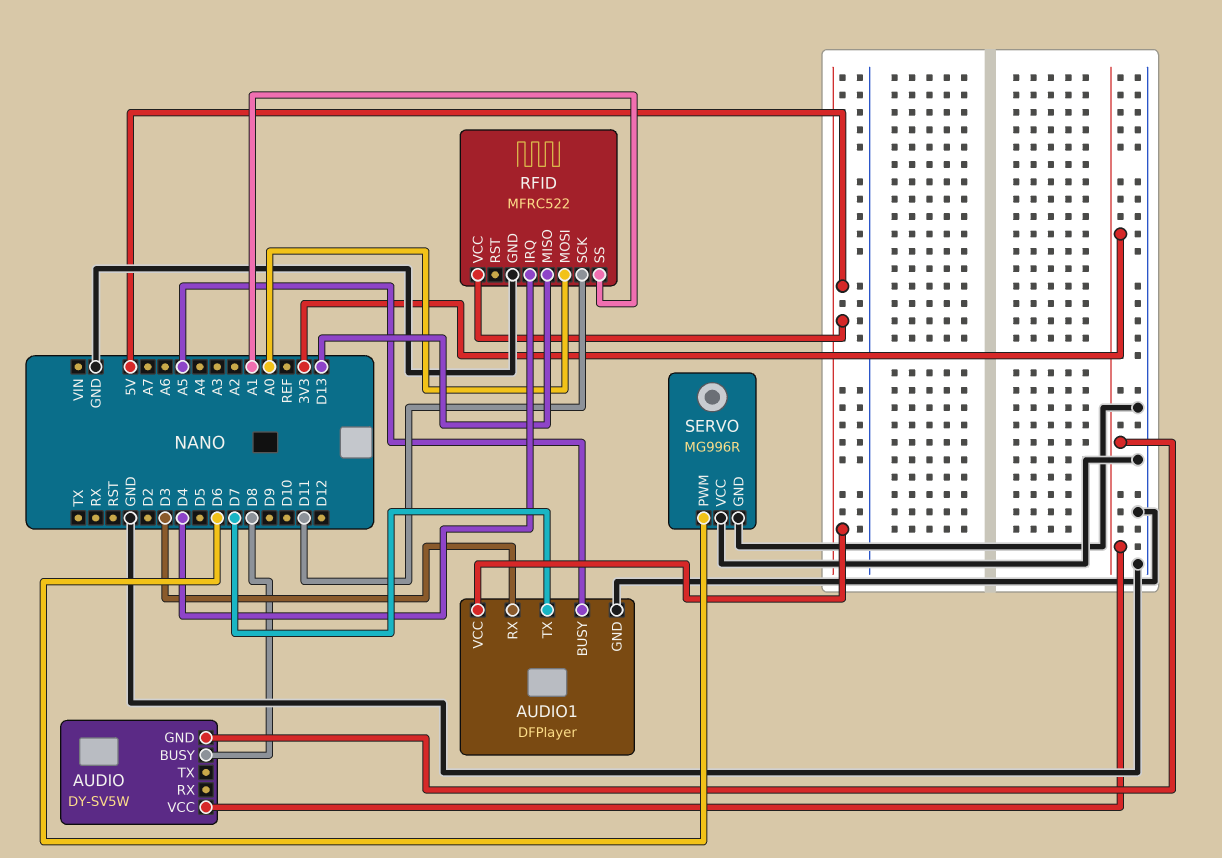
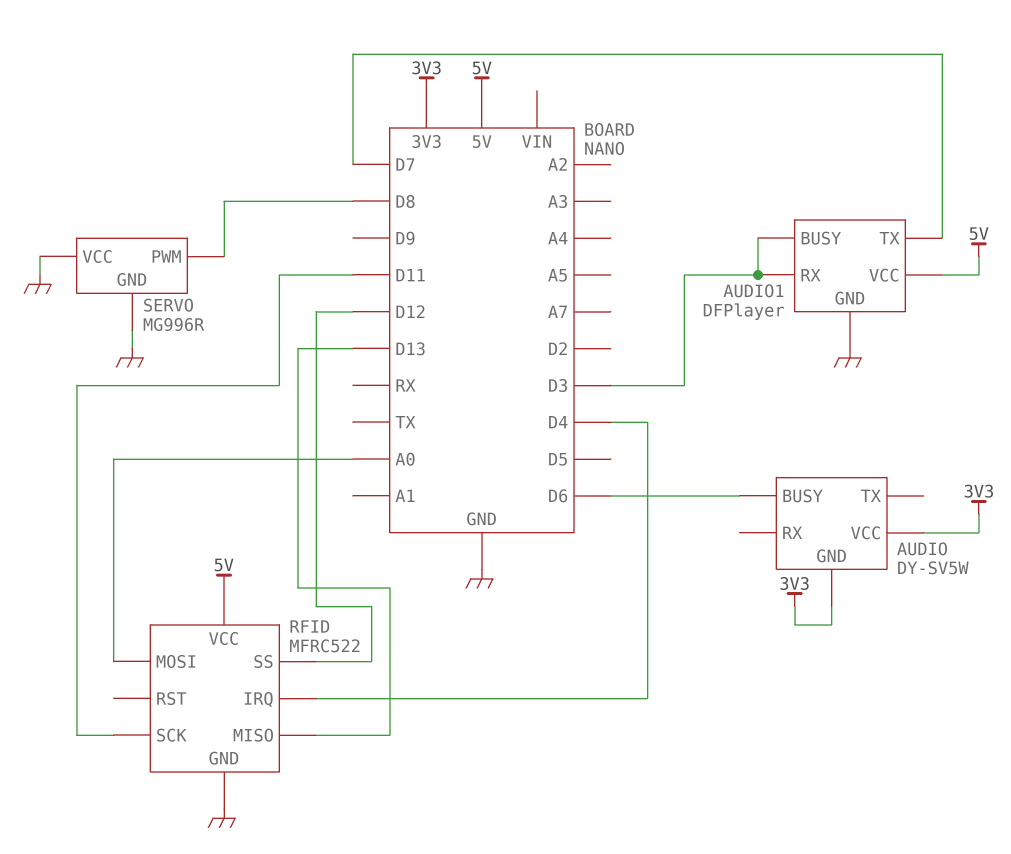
AUDIO pin BUSY: D8 -> D6
AUDIO1 pin BUSY: A5 -> D3
RFID pin SS: A1 -> D12
SERVO pin PWM: D6 -> D8

